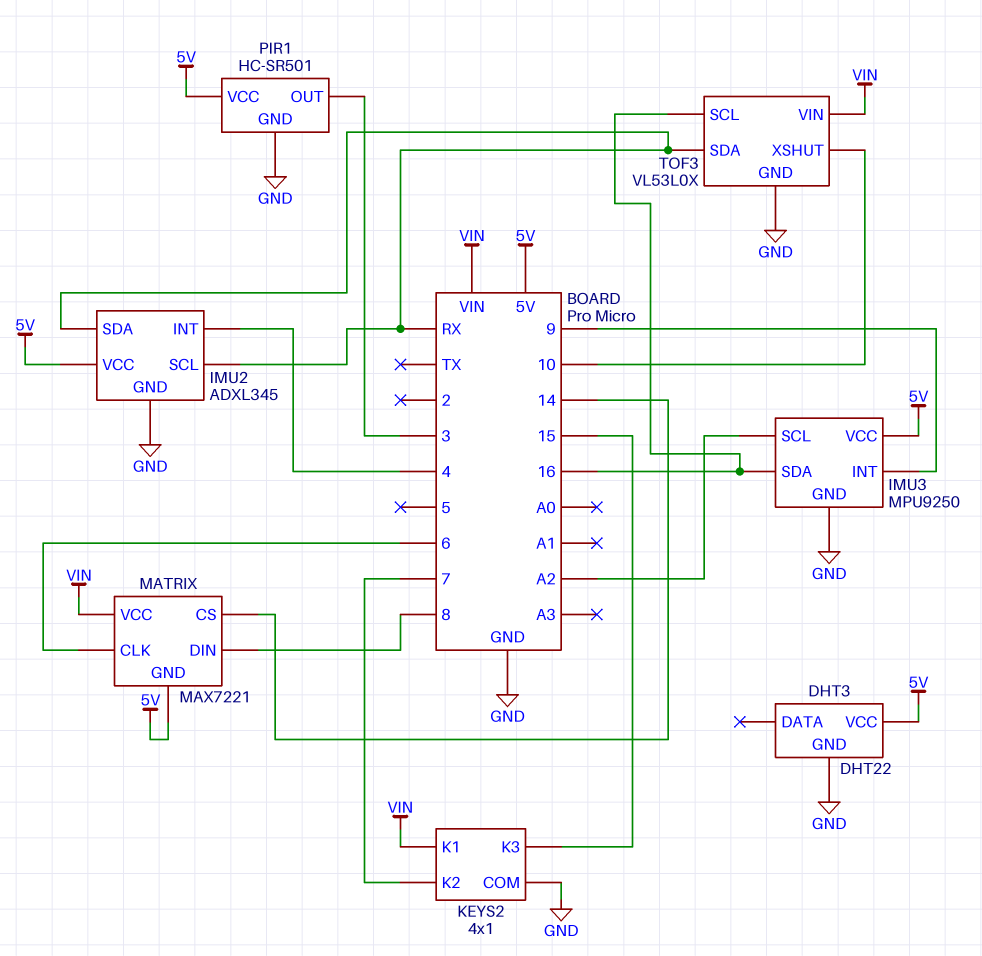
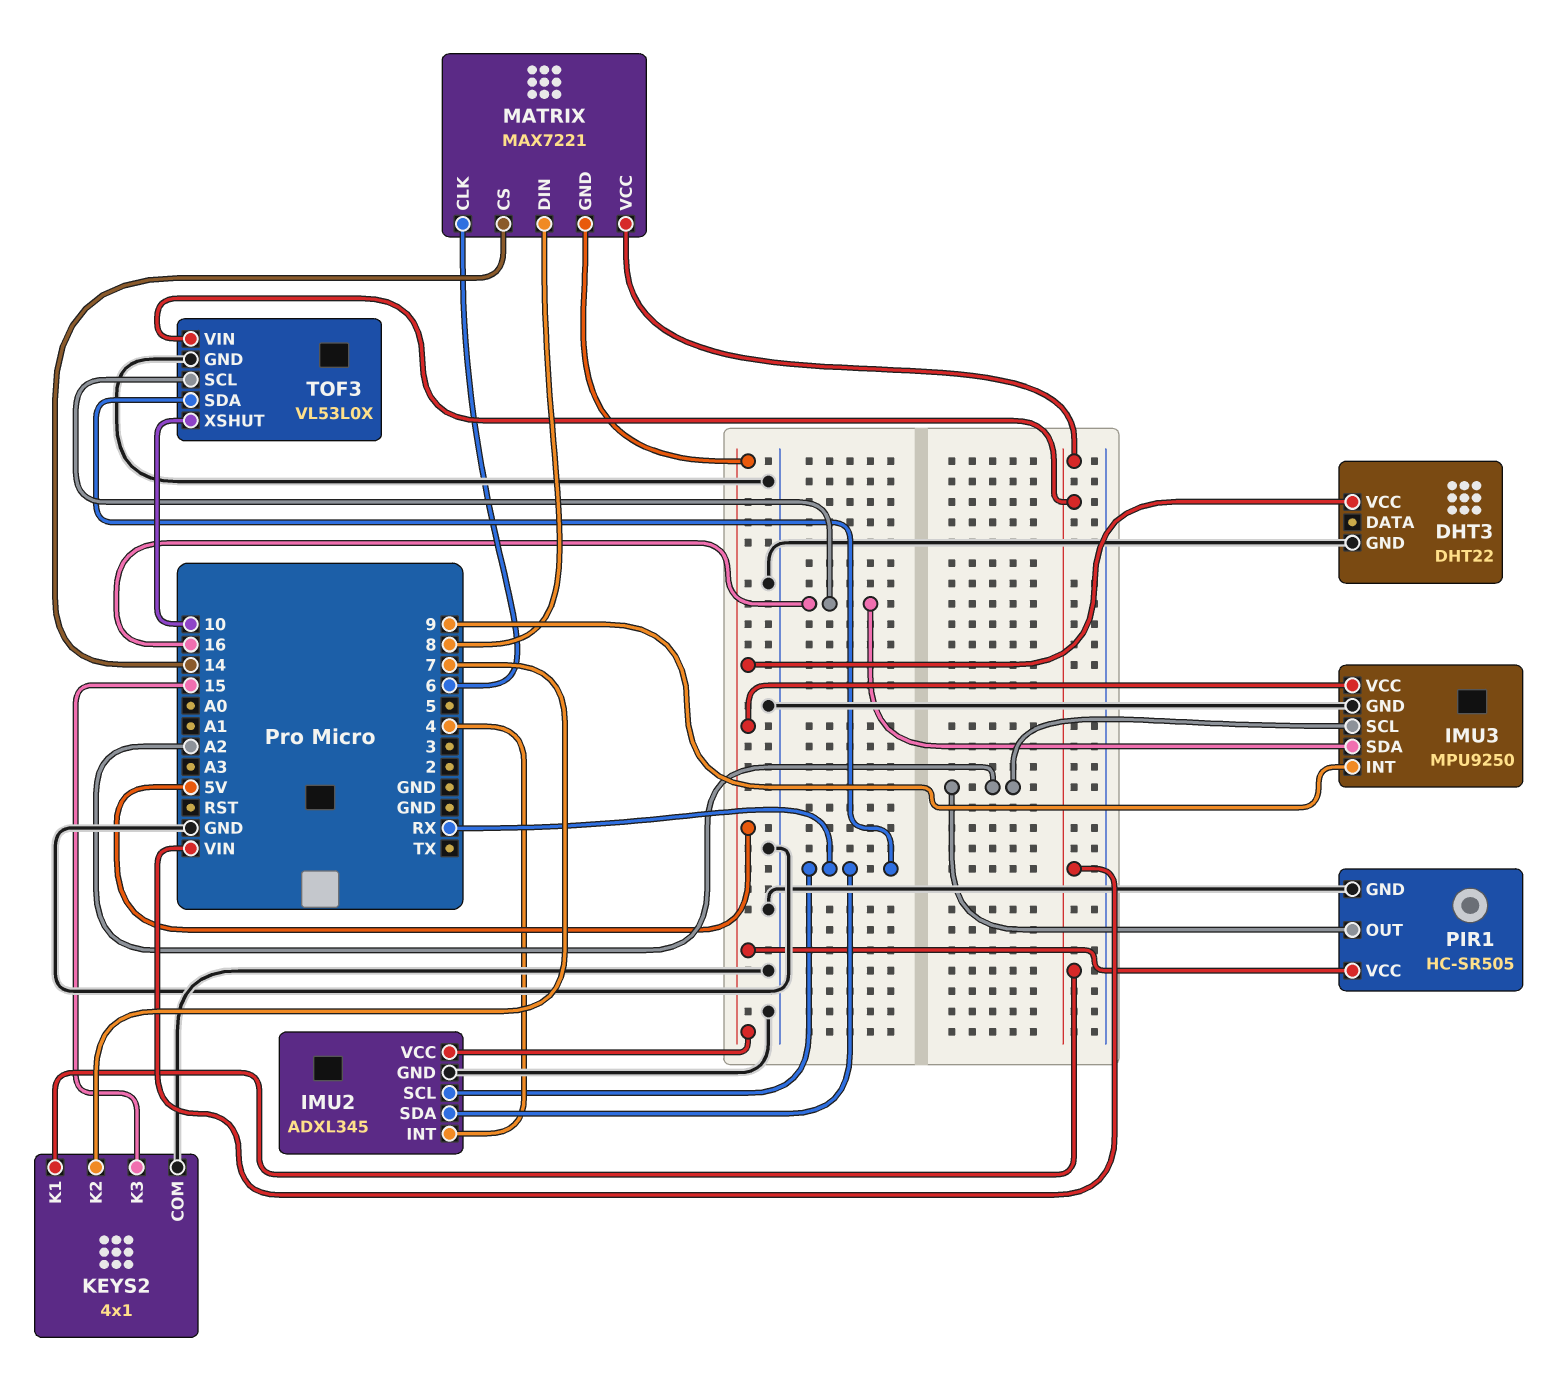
PIR1: HC-SR501 -> HC-SR505
PIR1 pin OUT: 3 -> A2

